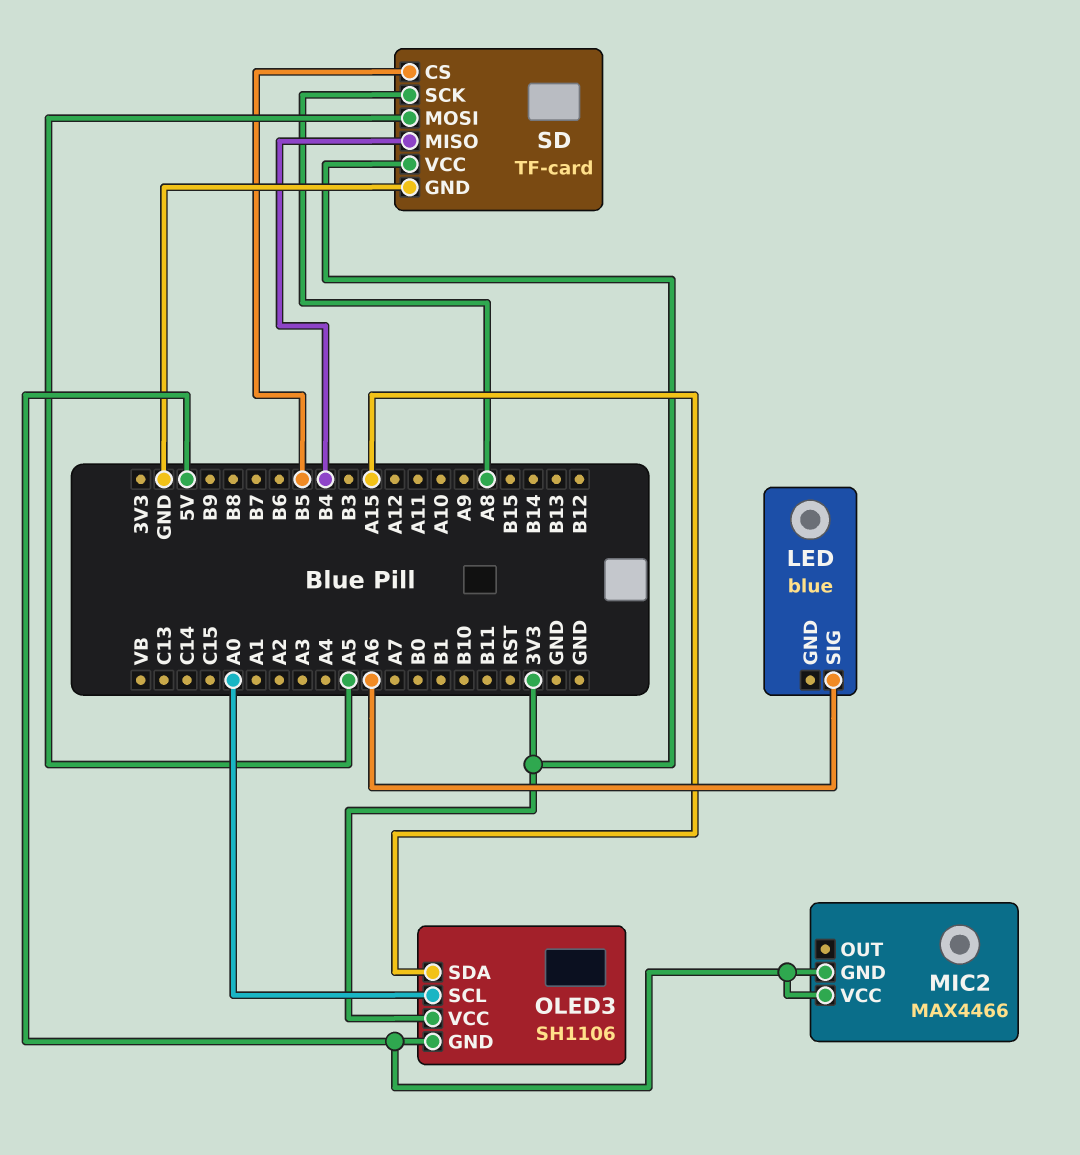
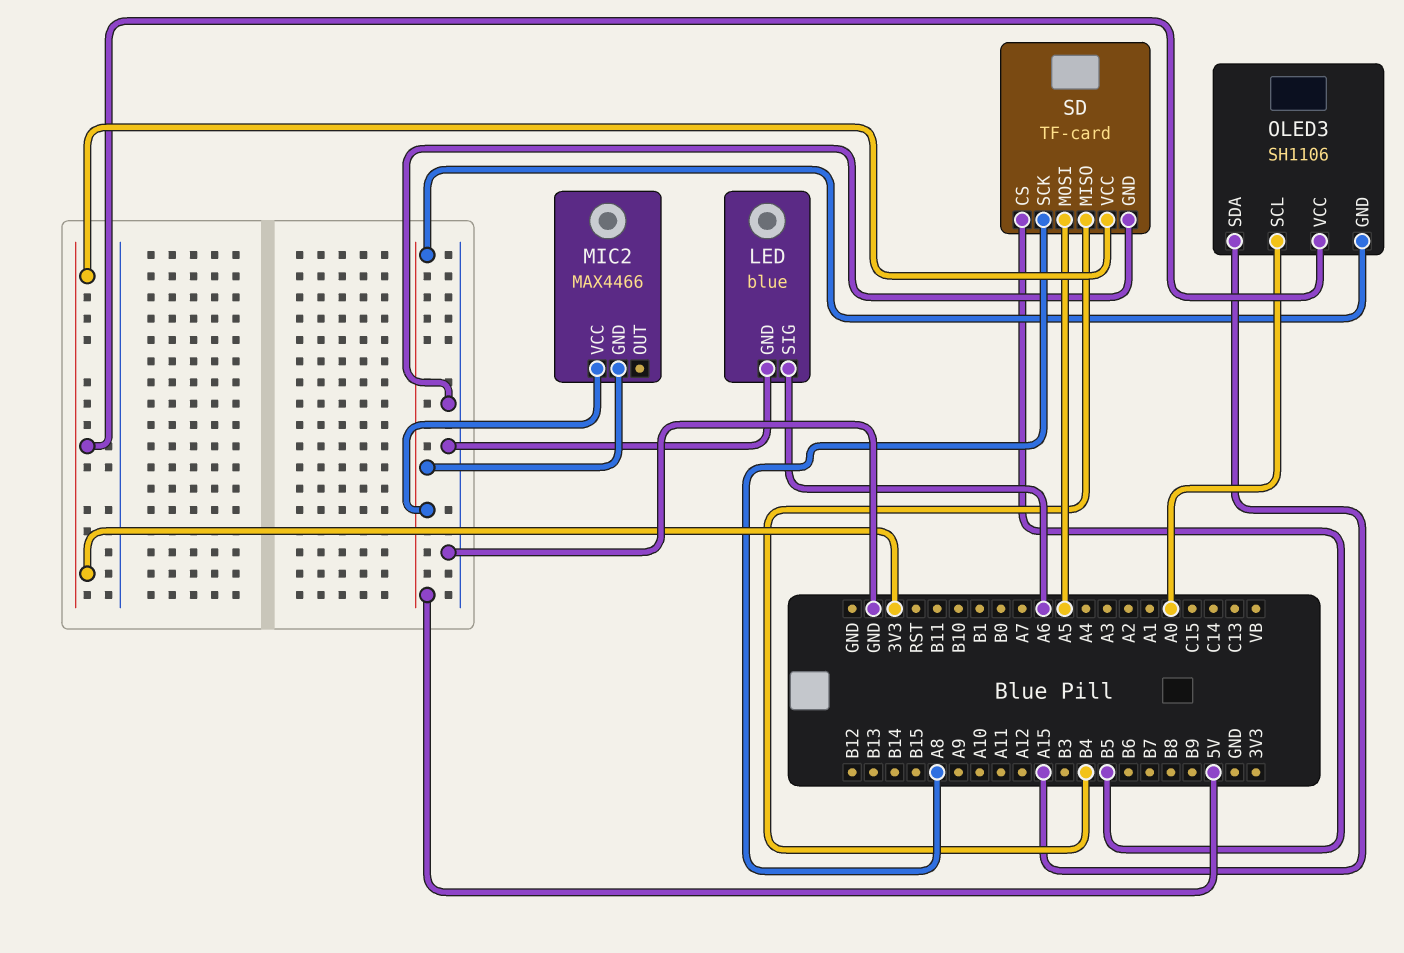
LED pin GND: none -> GND

